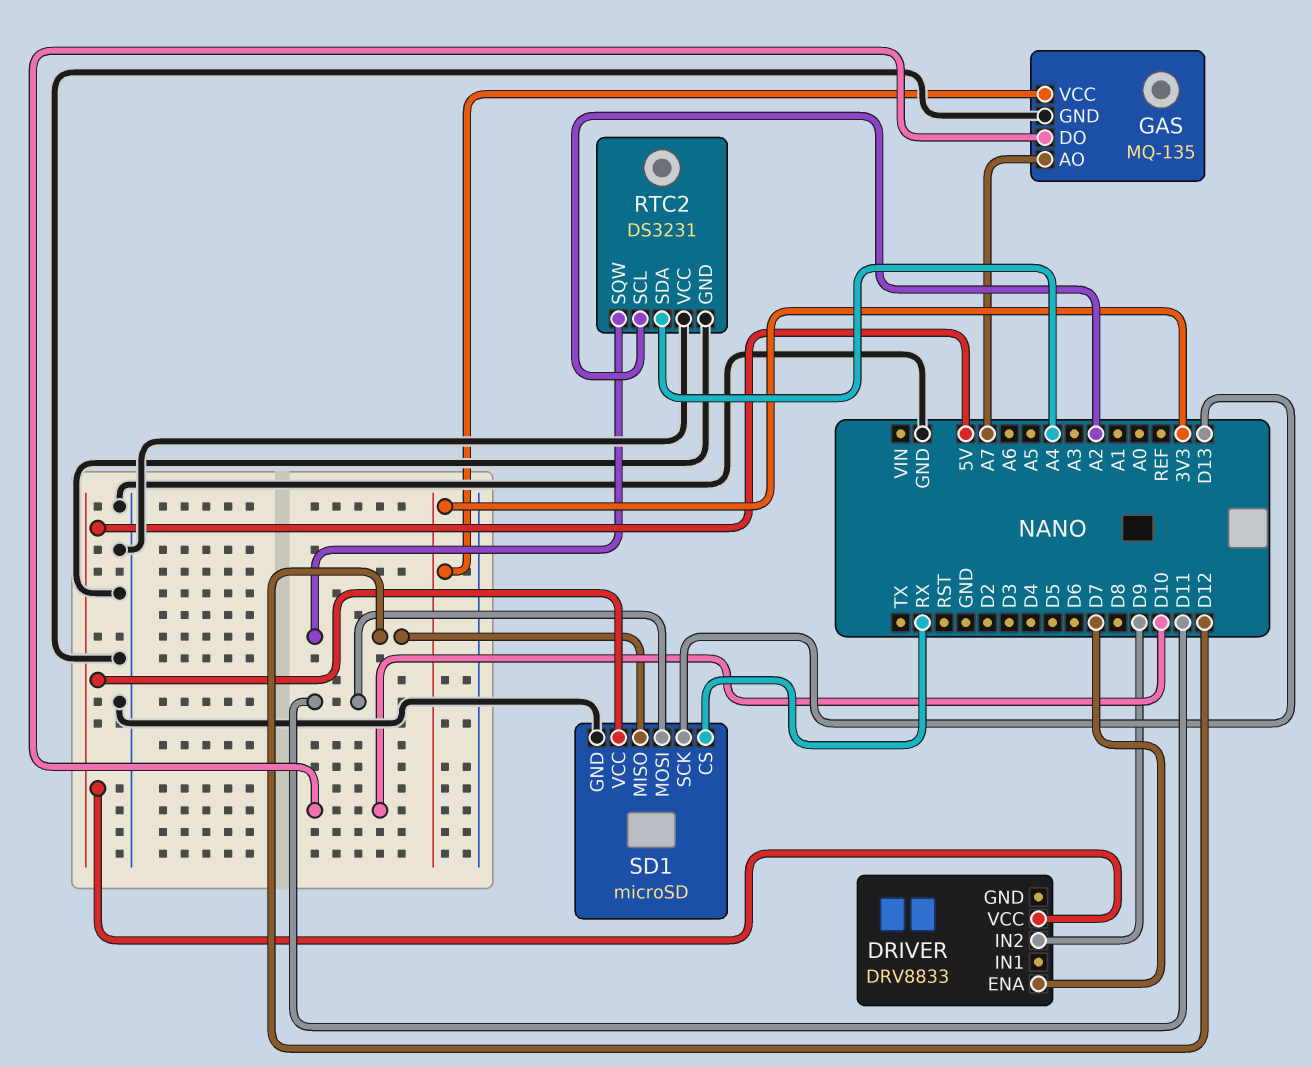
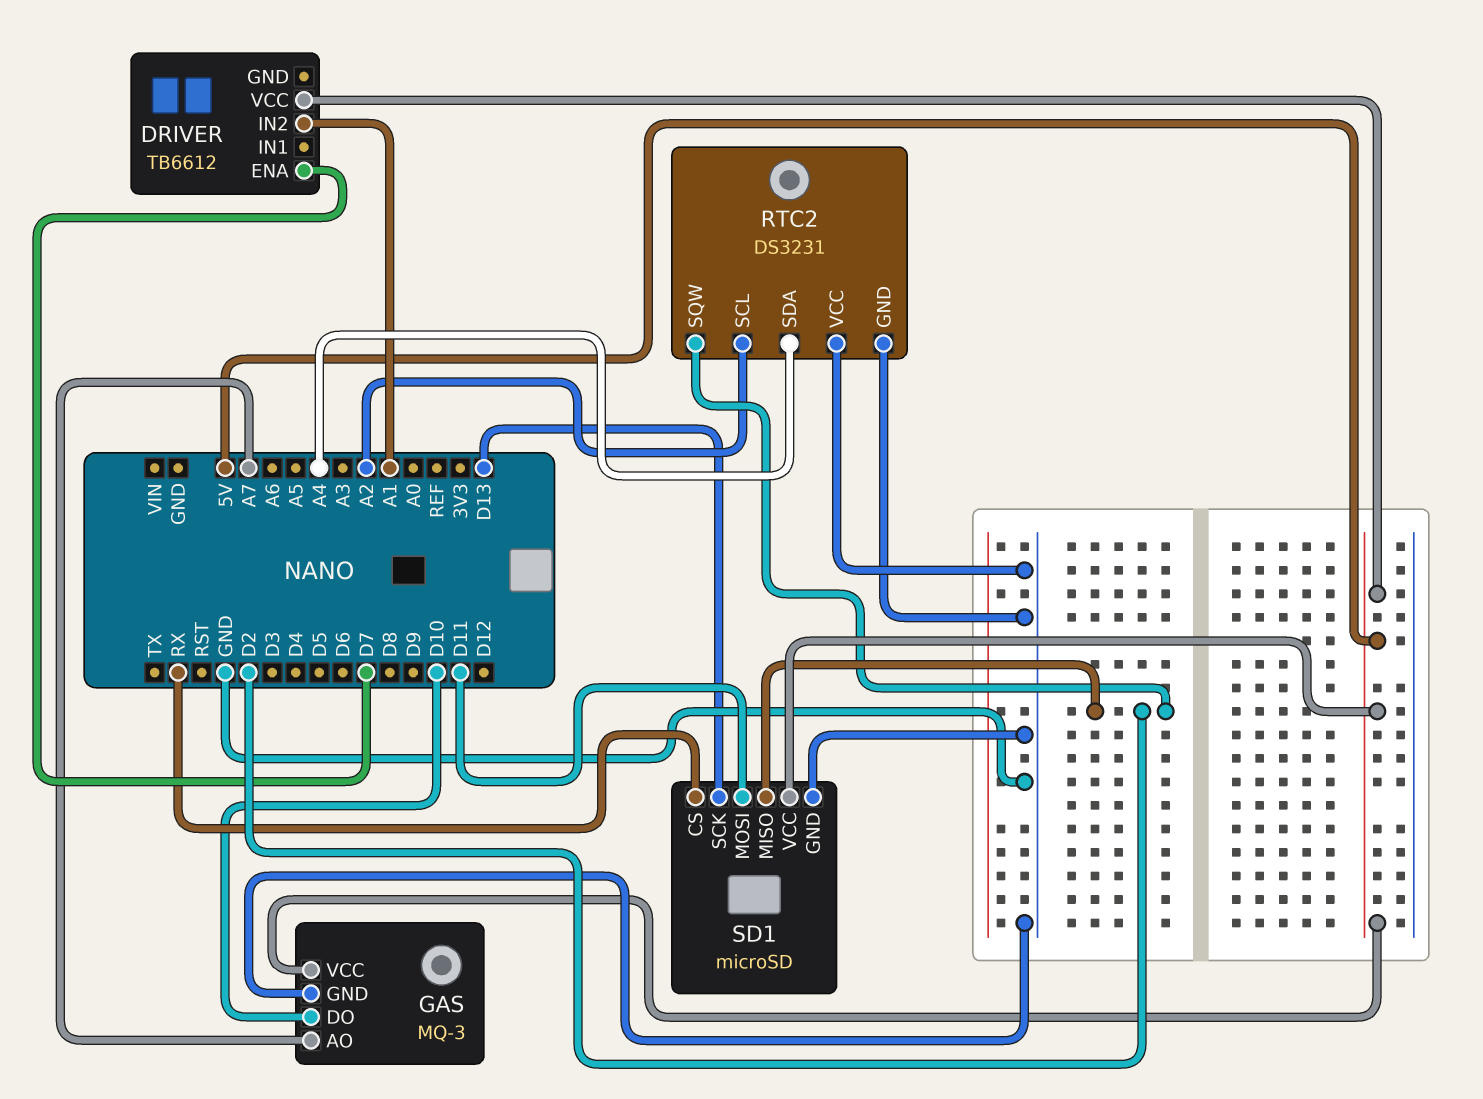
DRIVER: DRV8833 -> TB6612
DRIVER pin IN2: D9 -> A1
GAS: MQ-135 -> MQ-3
GAS pin VCC: 3V3 -> 5V
RTC2 pin SQW: D12 -> D2
SD1 pin MISO: D12 -> D2

